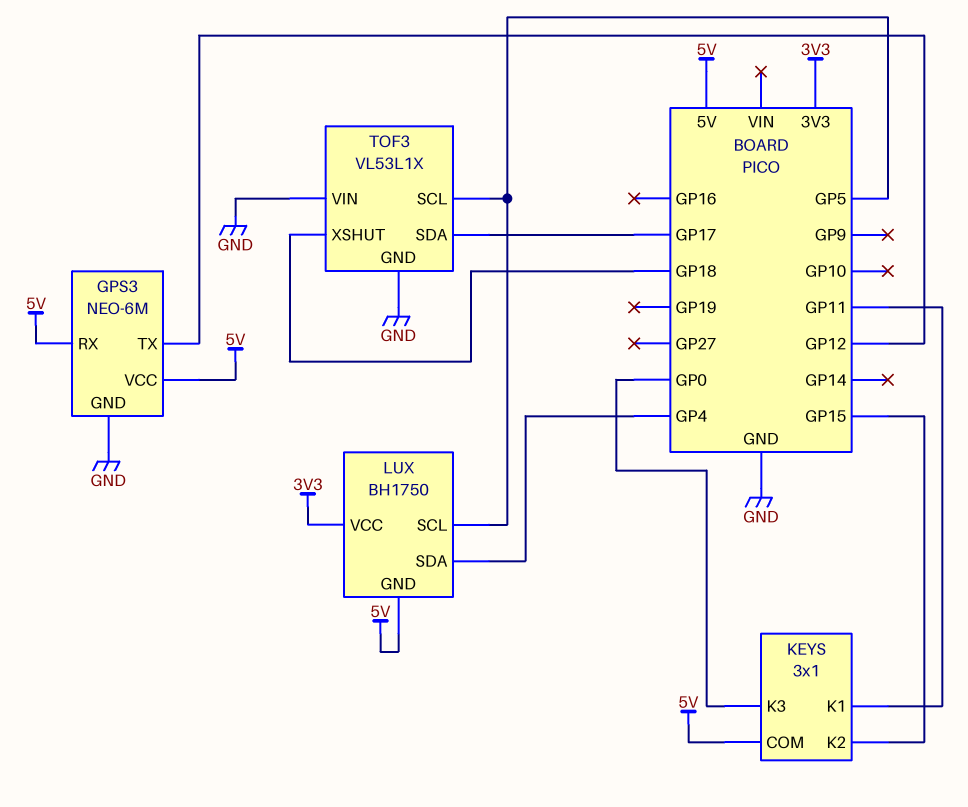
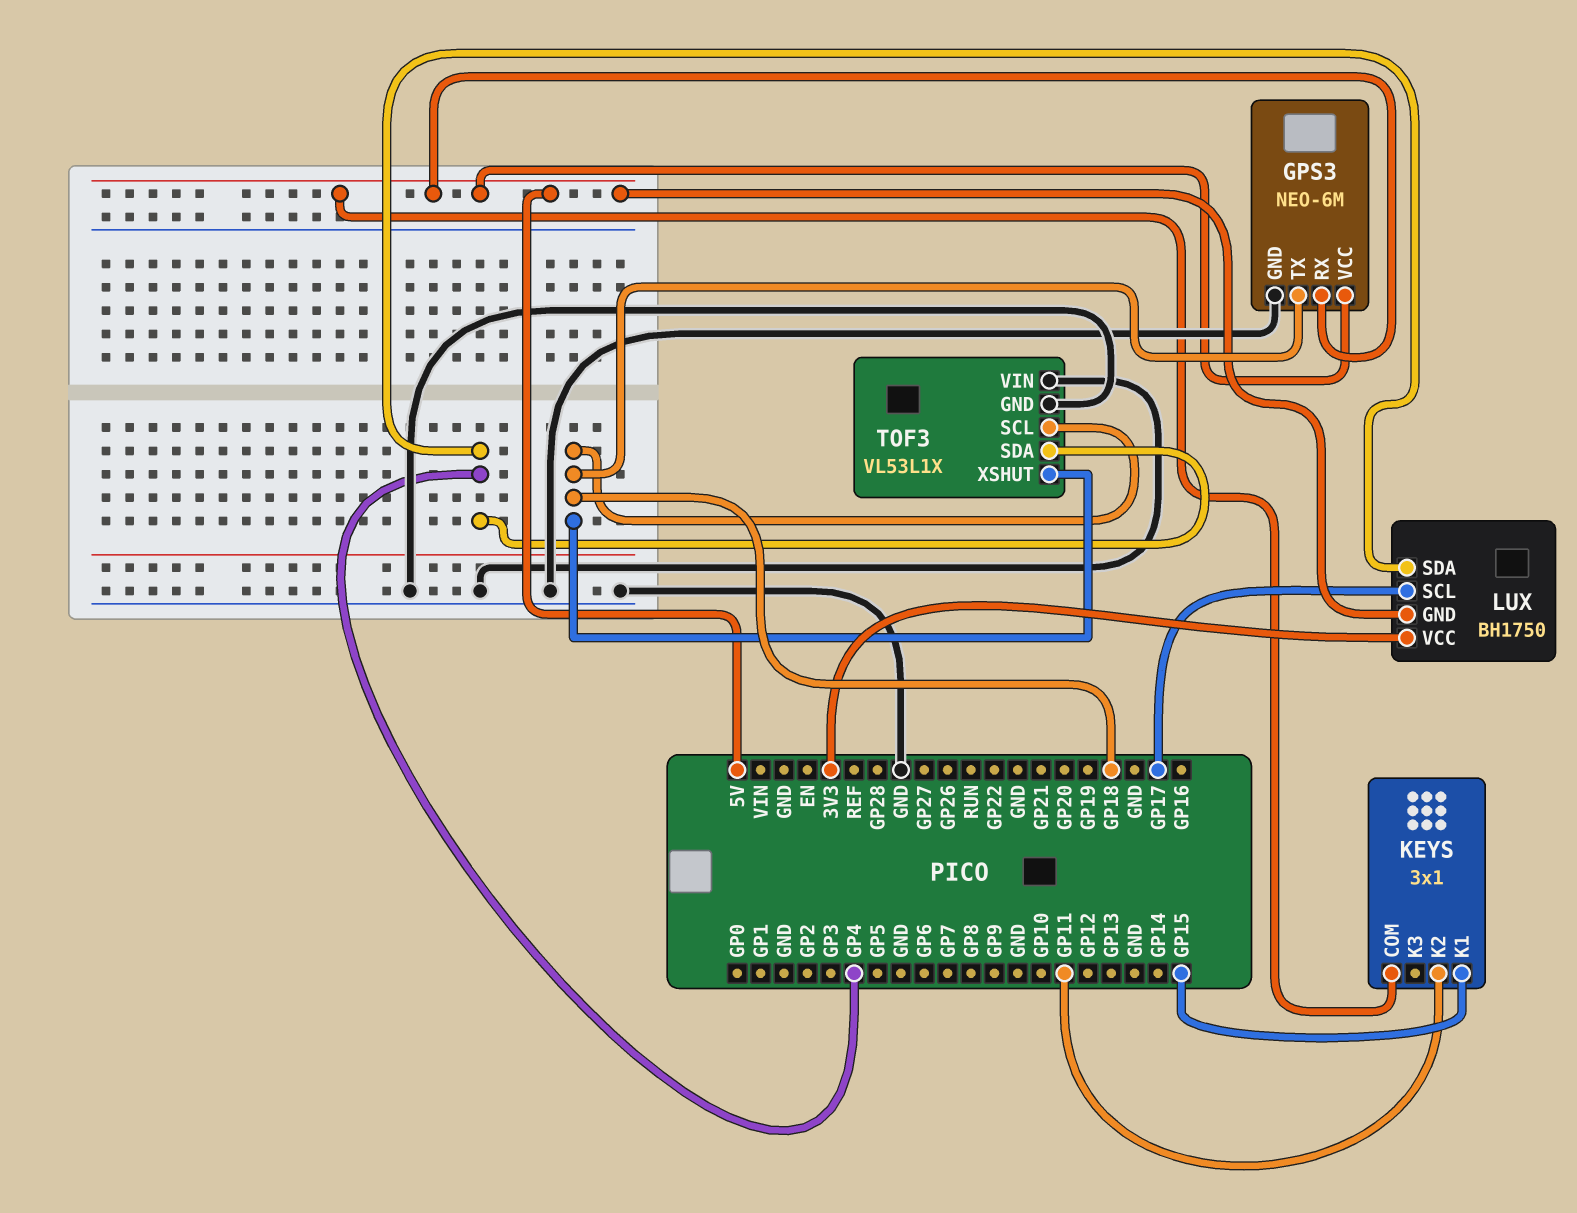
GPS3 pin TX: GP12 -> GP18
KEYS pin K1: GP11 -> GP15
KEYS pin K2: GP15 -> GP11
KEYS pin K3: GP0 -> none
LUX pin SCL: GP5 -> GP17
TOF3 pin SCL: GP5 -> GP18
TOF3 pin SDA: GP17 -> GP4

